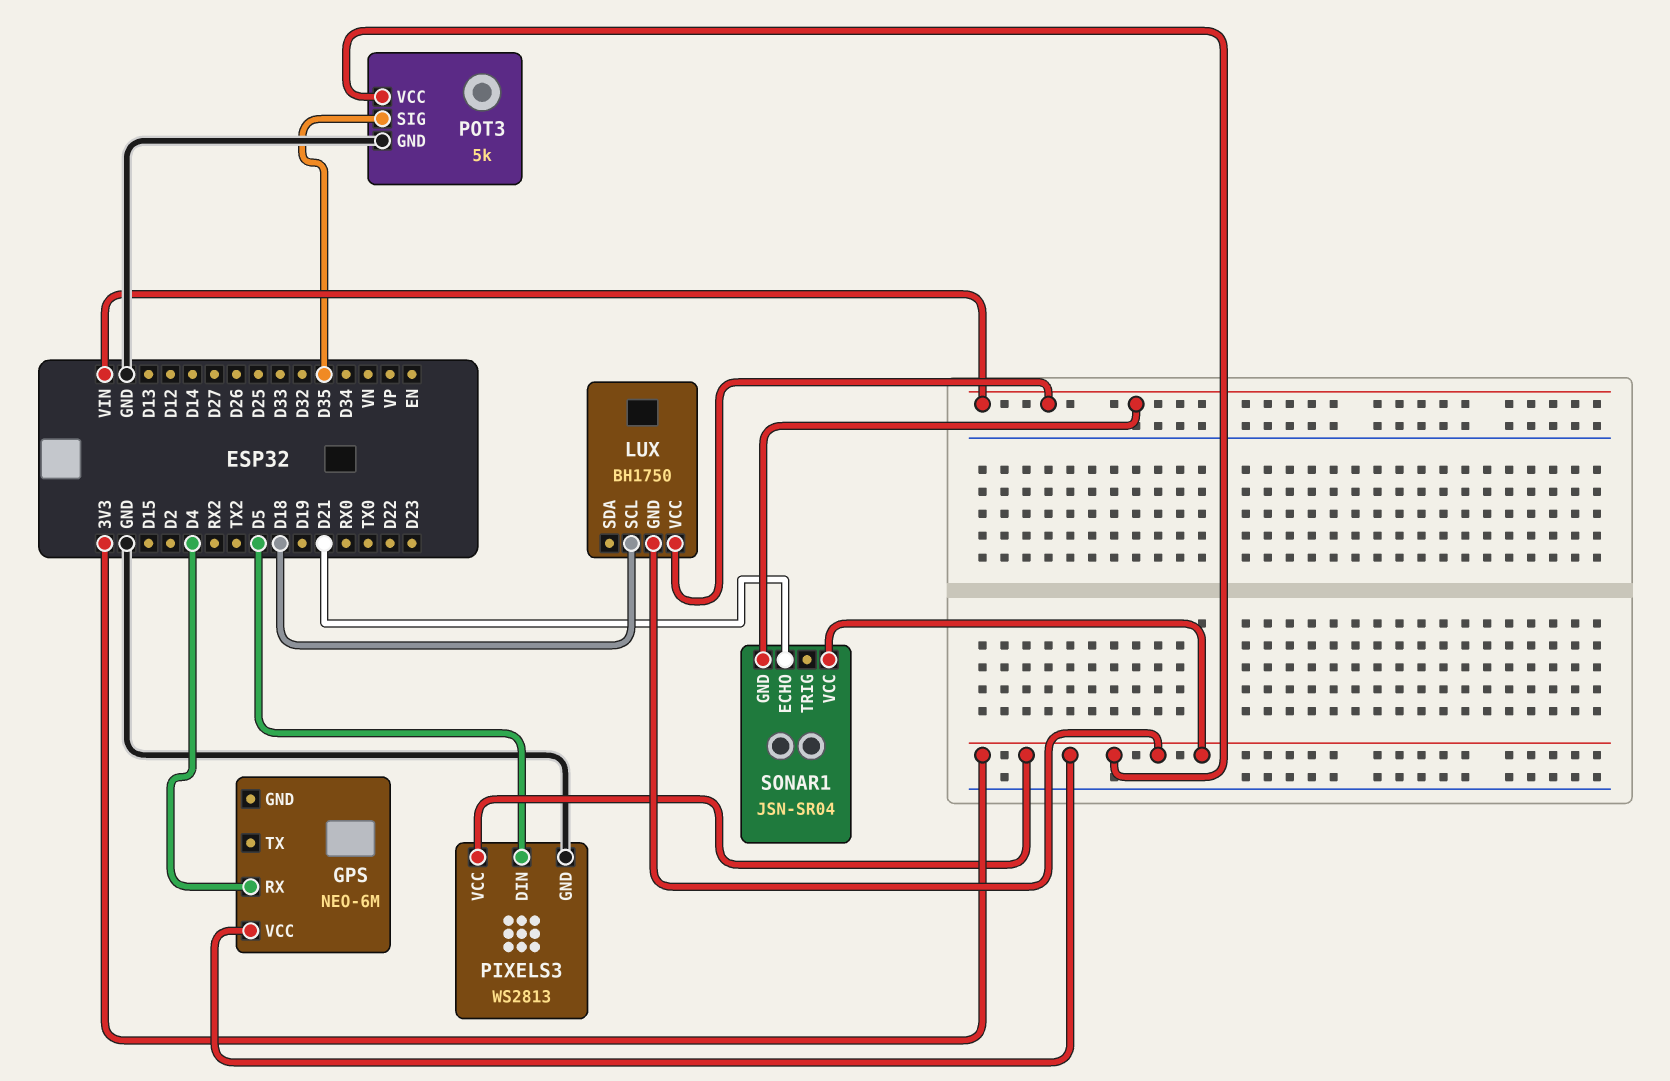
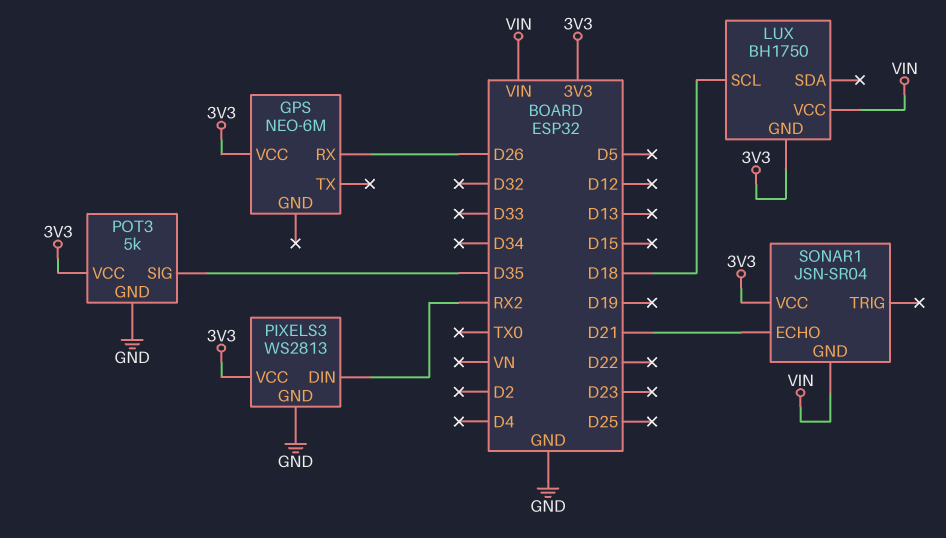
GPS pin RX: D4 -> D26
PIXELS3 pin DIN: D5 -> RX2

